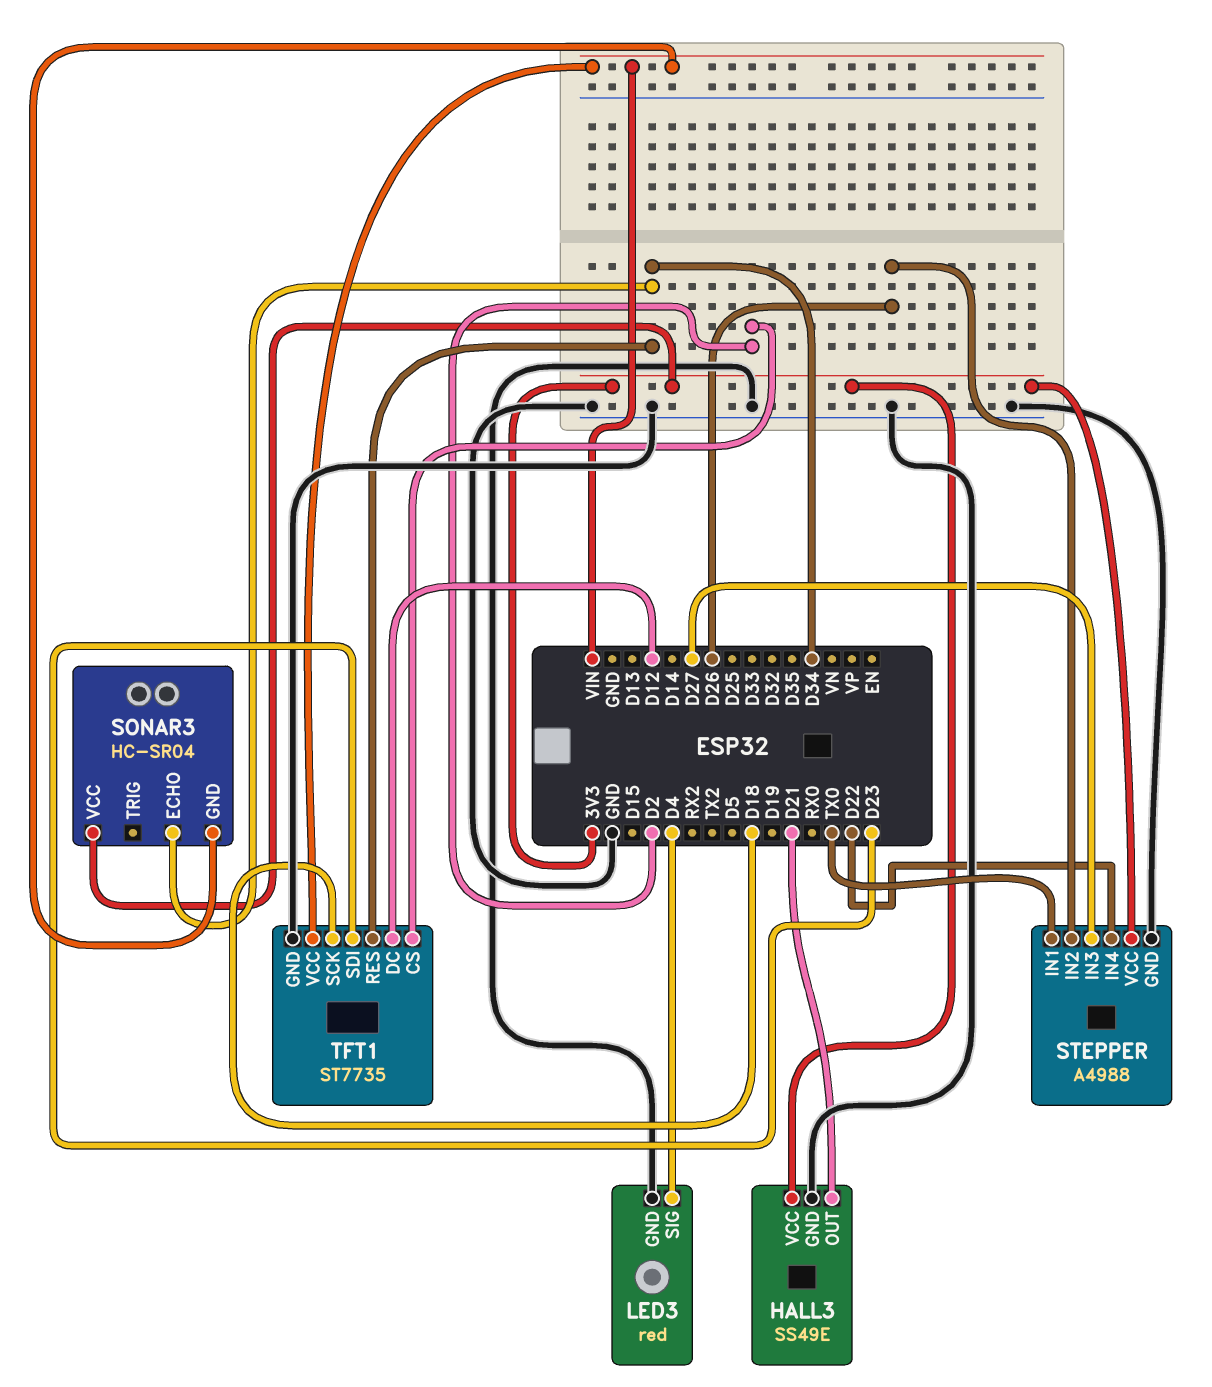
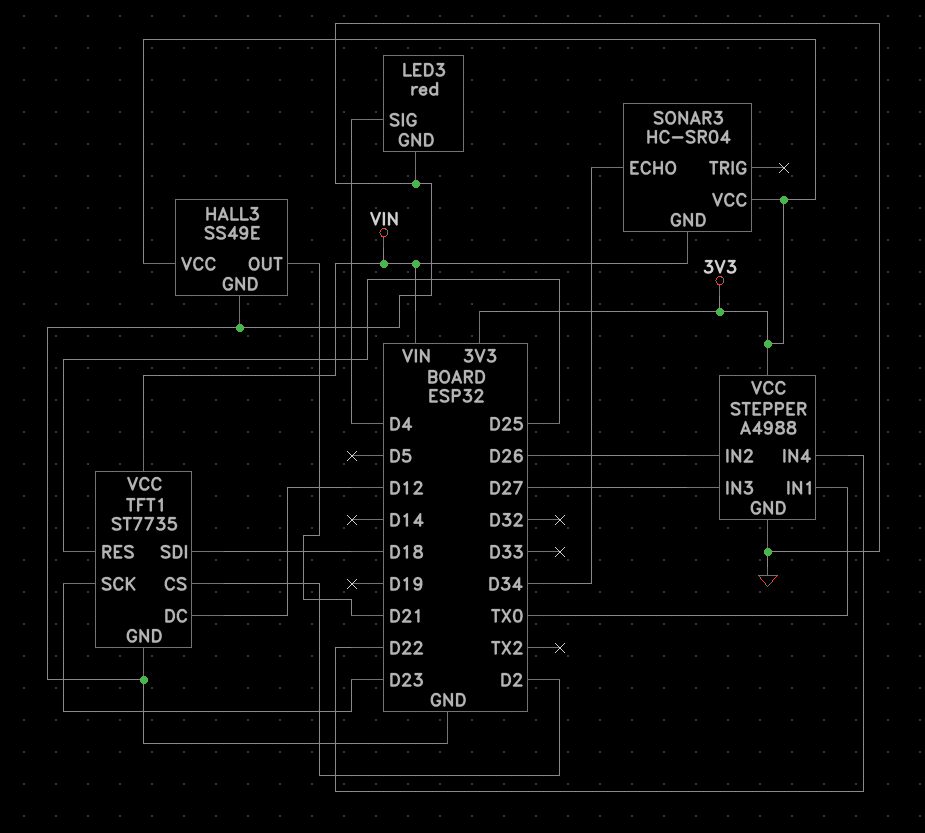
TFT1 pin RES: D34 -> D25
TFT1 pin SCK: D18 -> D23
TFT1 pin SDI: D23 -> D18

